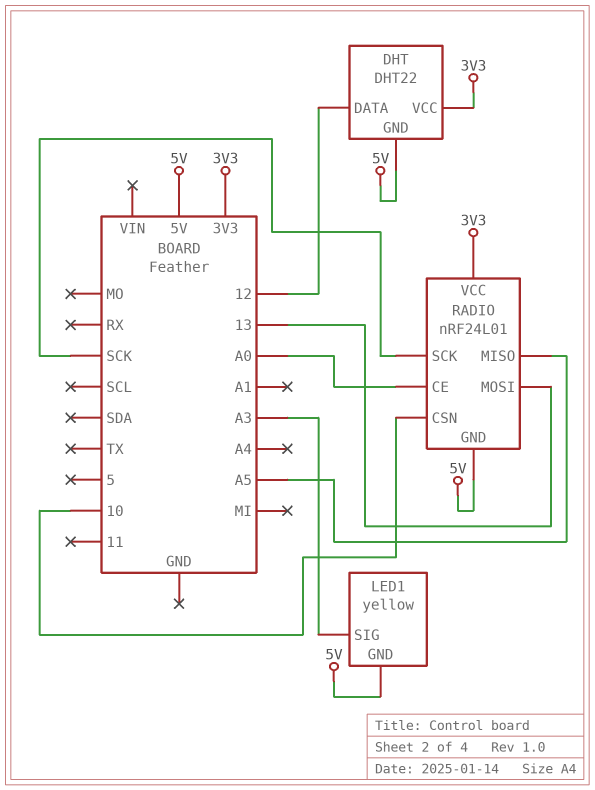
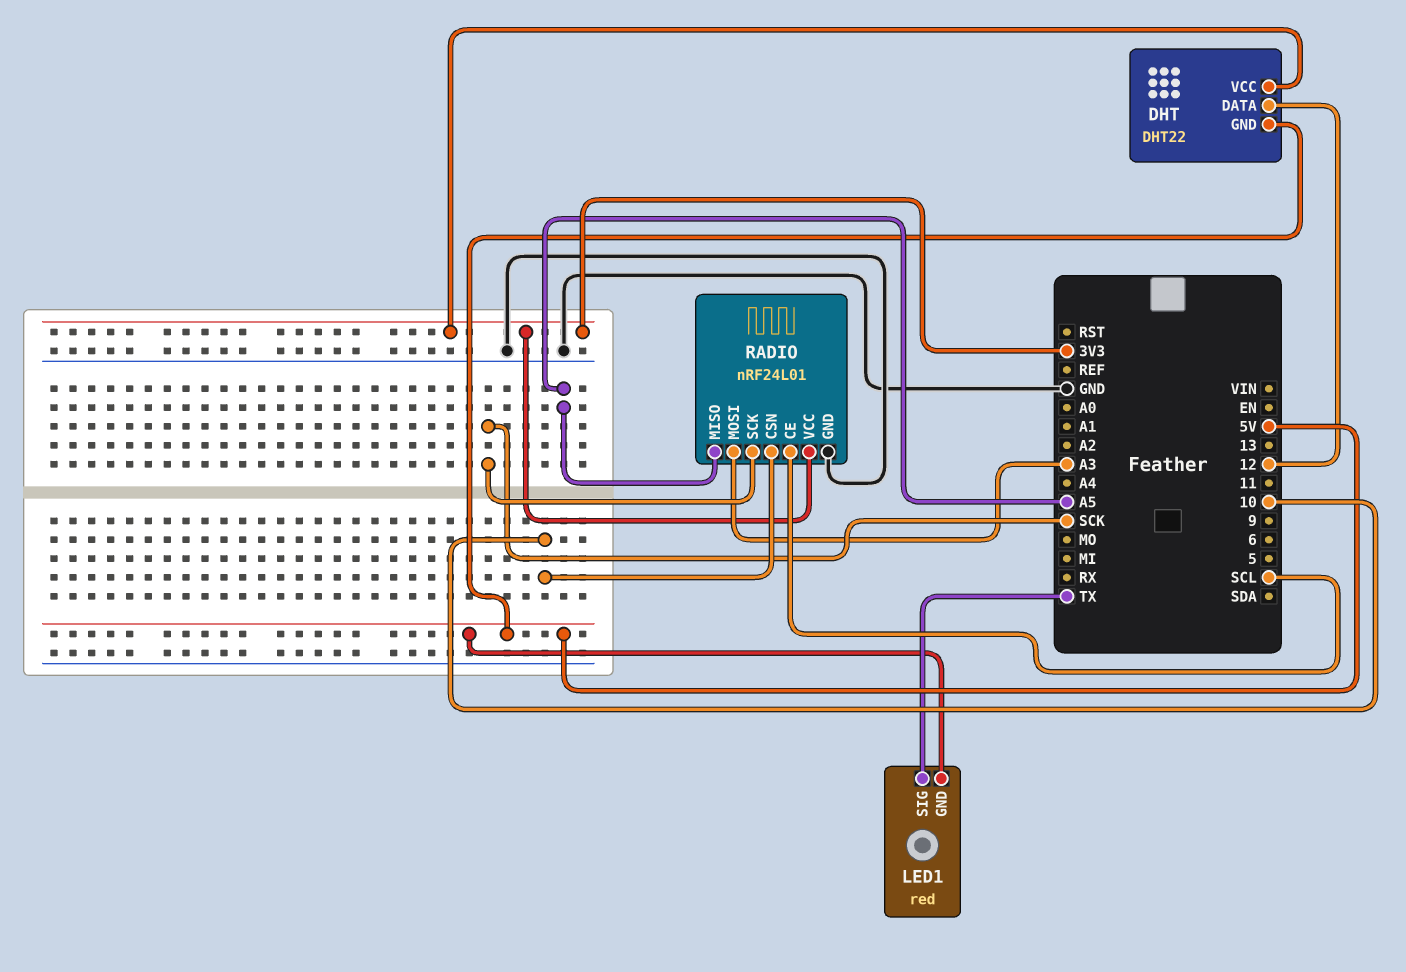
LED1: yellow -> red
LED1 pin SIG: A3 -> TX
RADIO pin CE: A0 -> SCL
RADIO pin GND: 5V -> GND
RADIO pin MOSI: 13 -> A3

